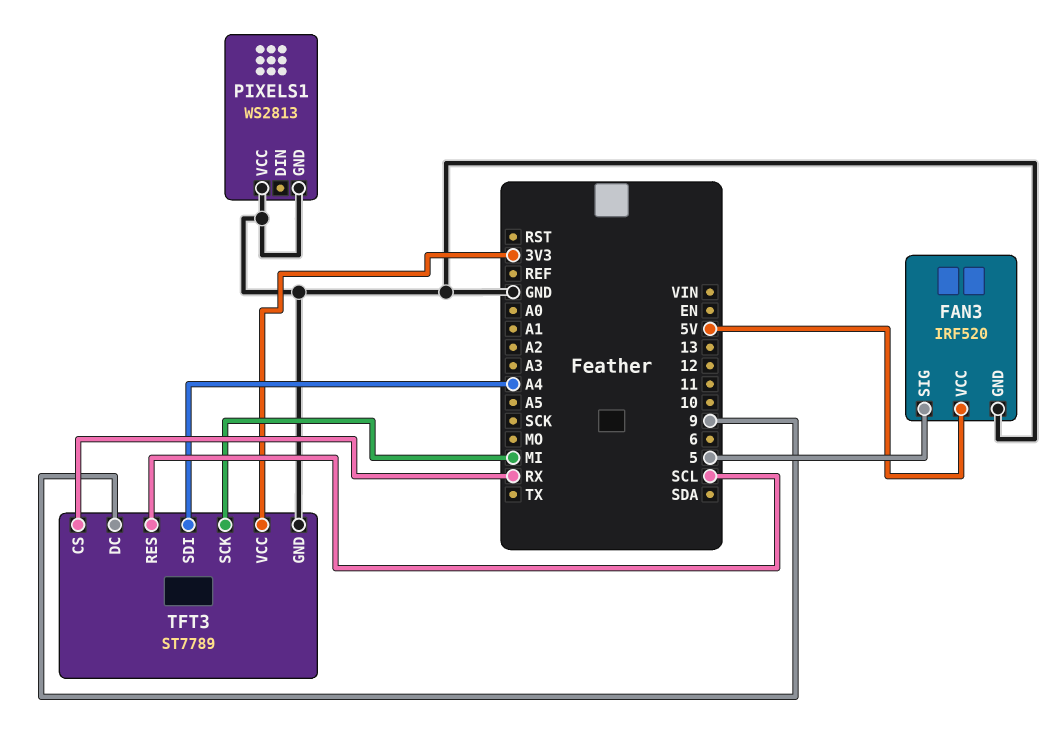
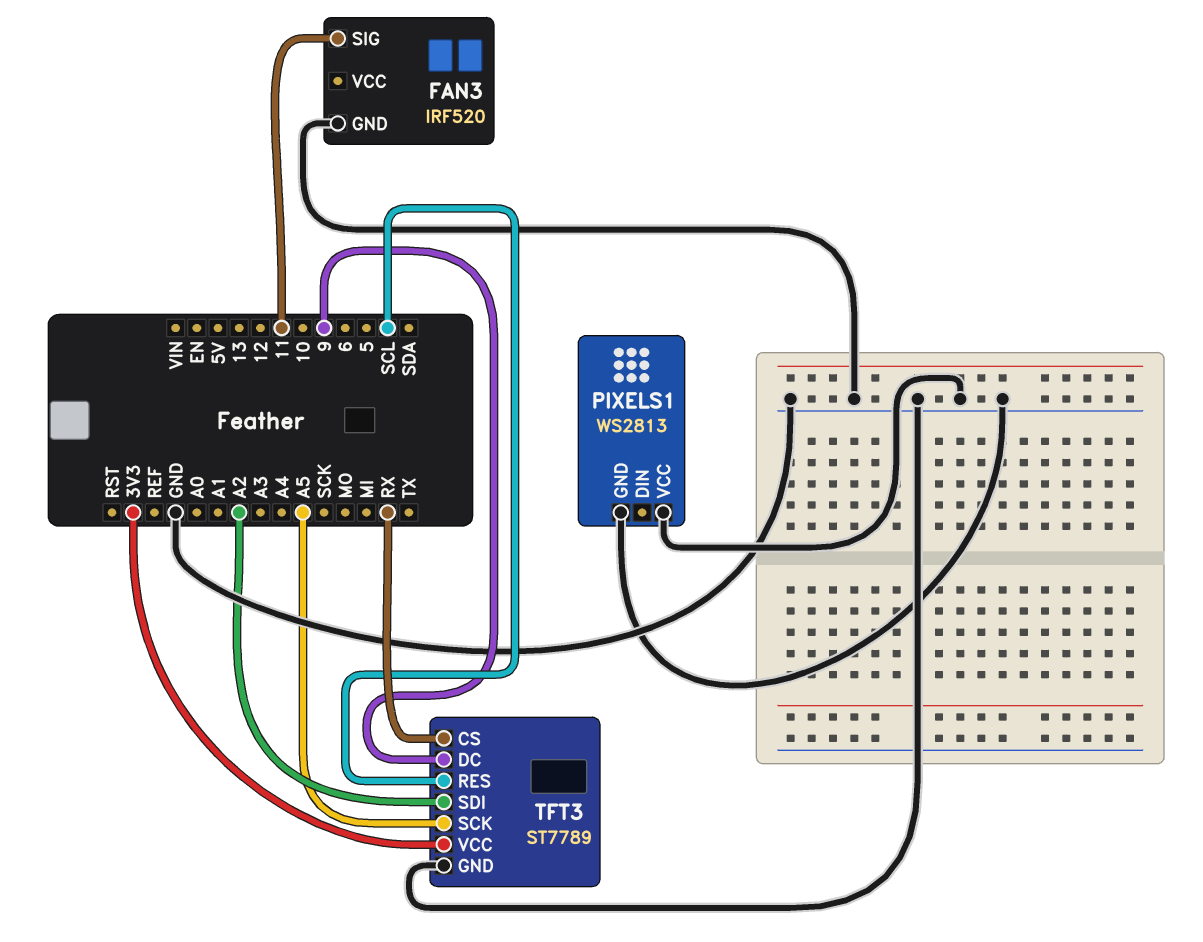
FAN3 pin SIG: 5 -> 11
FAN3 pin VCC: 5V -> none
TFT3 pin SCK: MI -> A5
TFT3 pin SDI: A4 -> A2

